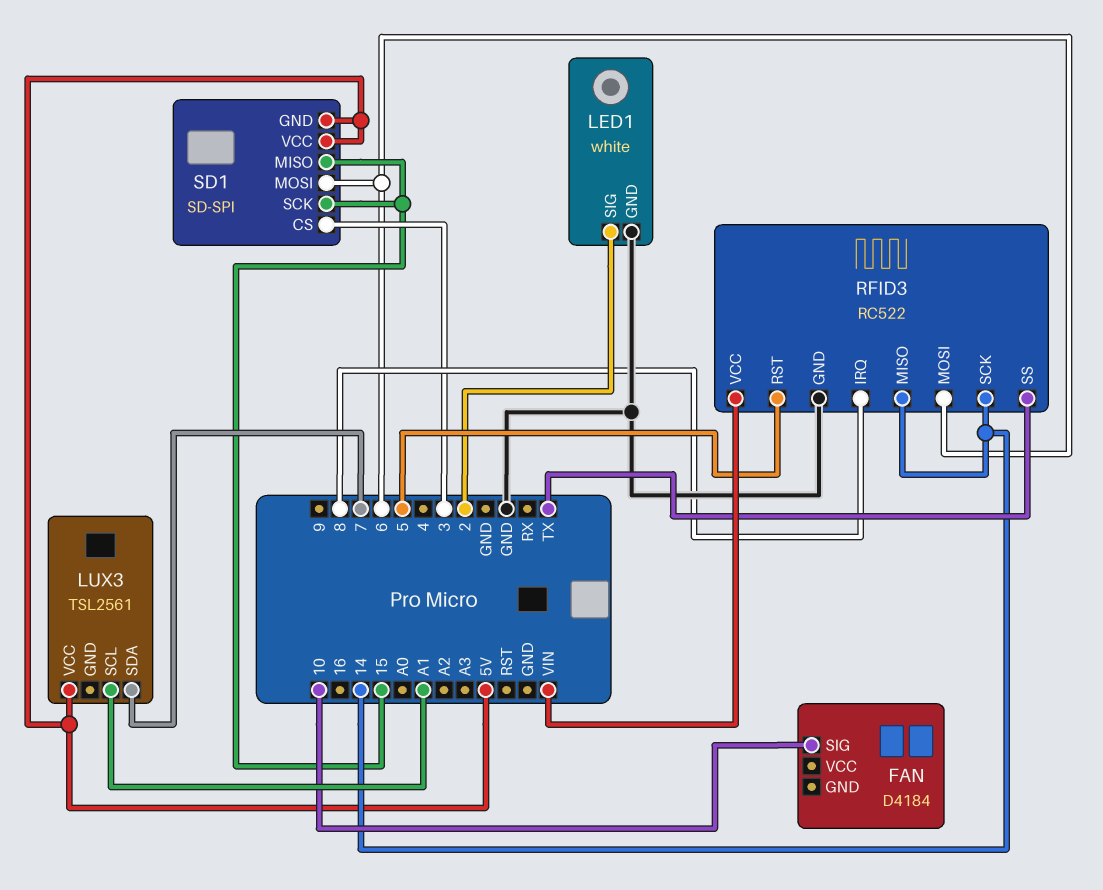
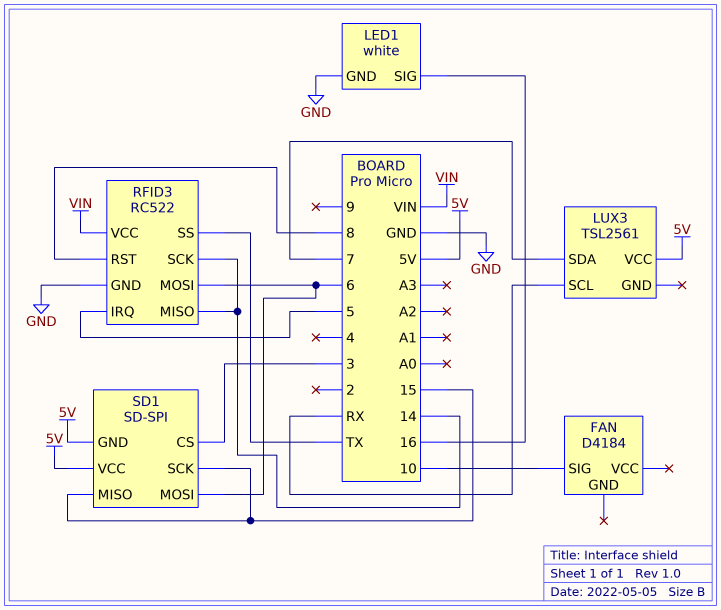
LED1 pin SIG: 2 -> 16
LUX3 pin SCL: A1 -> RX
RFID3 pin IRQ: 8 -> 5
RFID3 pin RST: 5 -> 8

